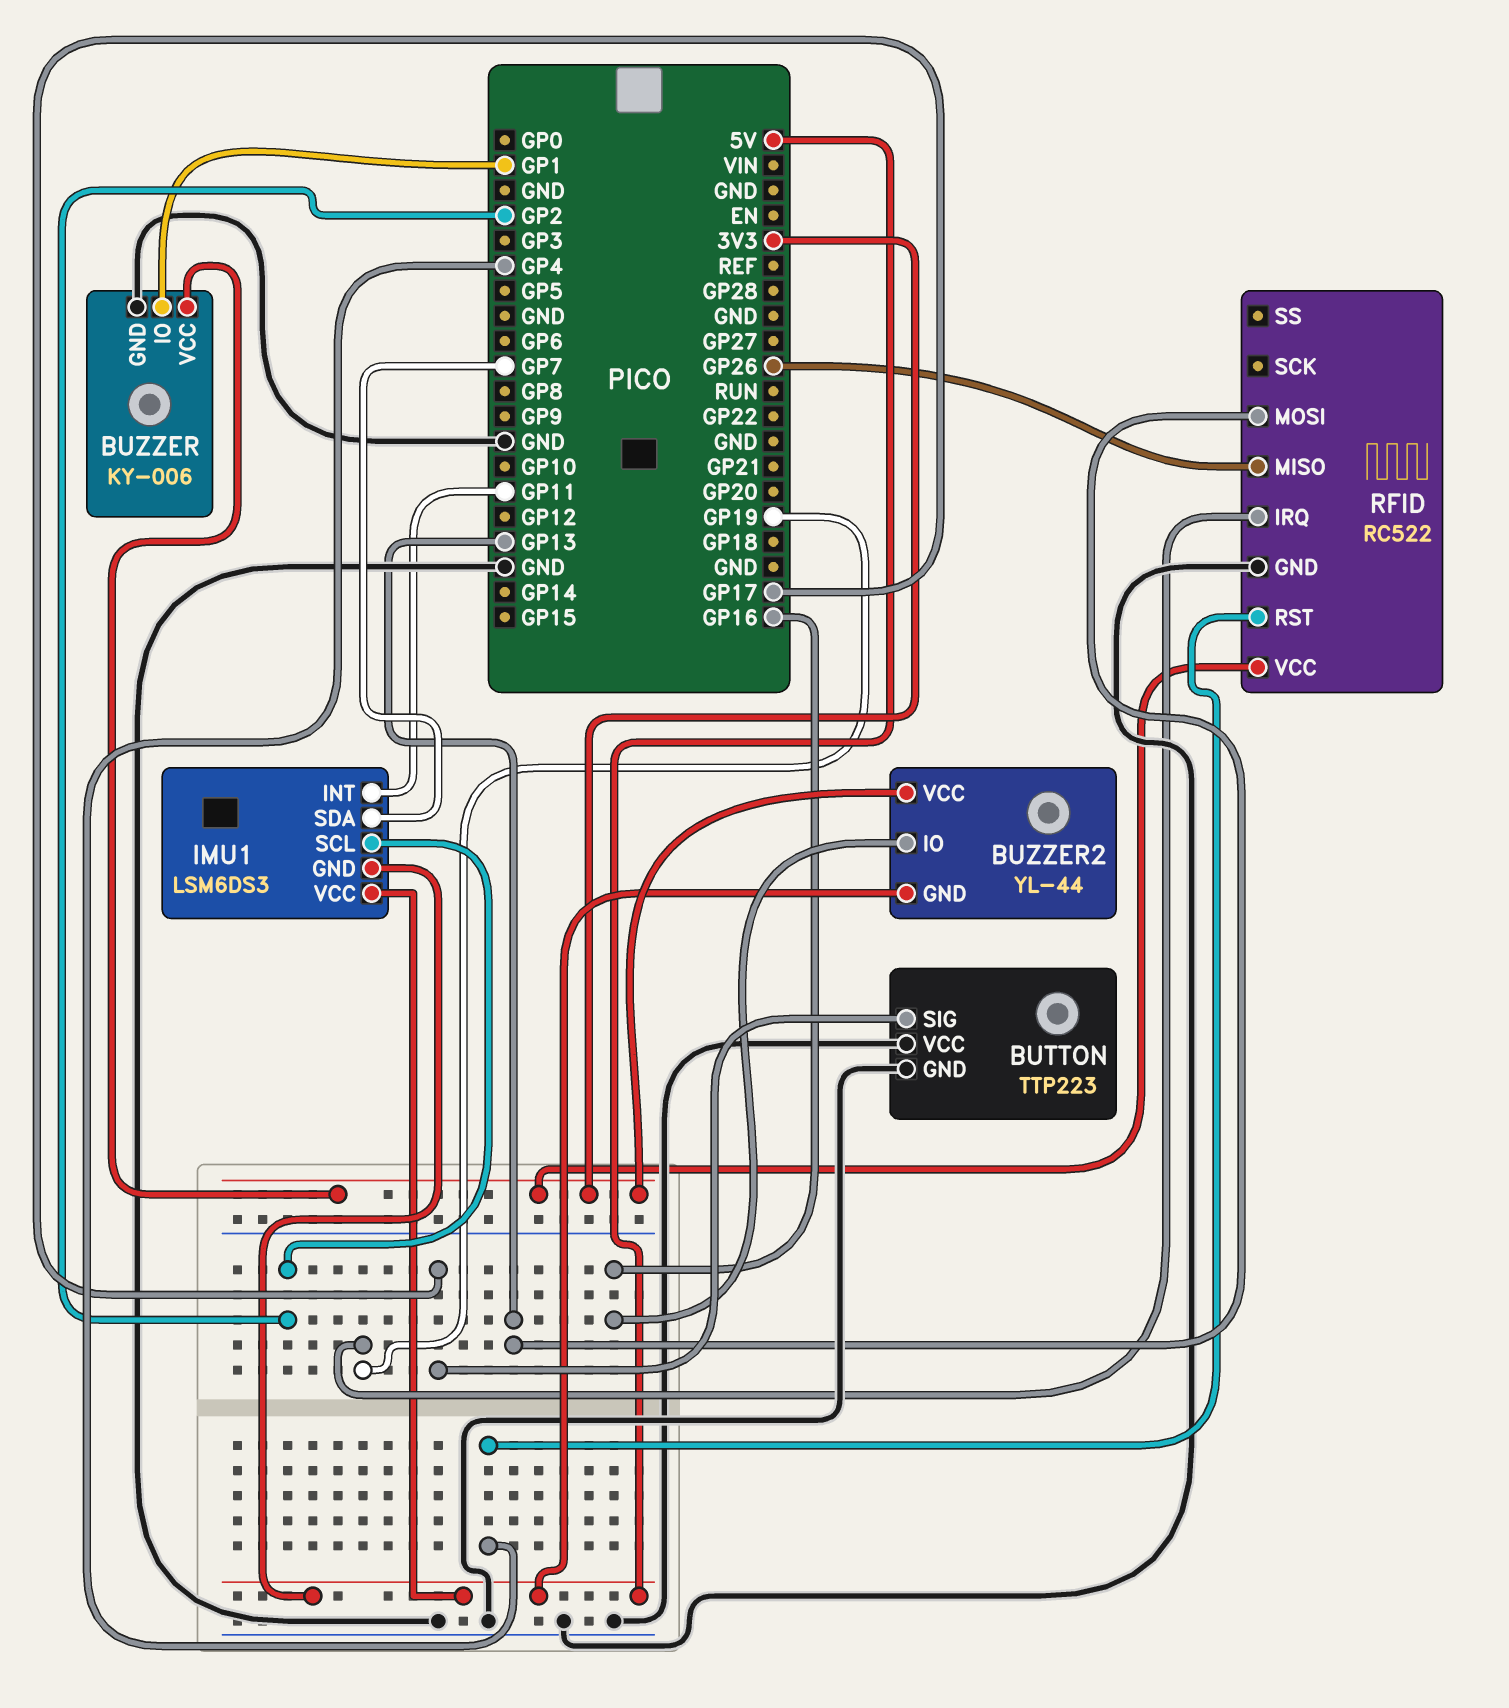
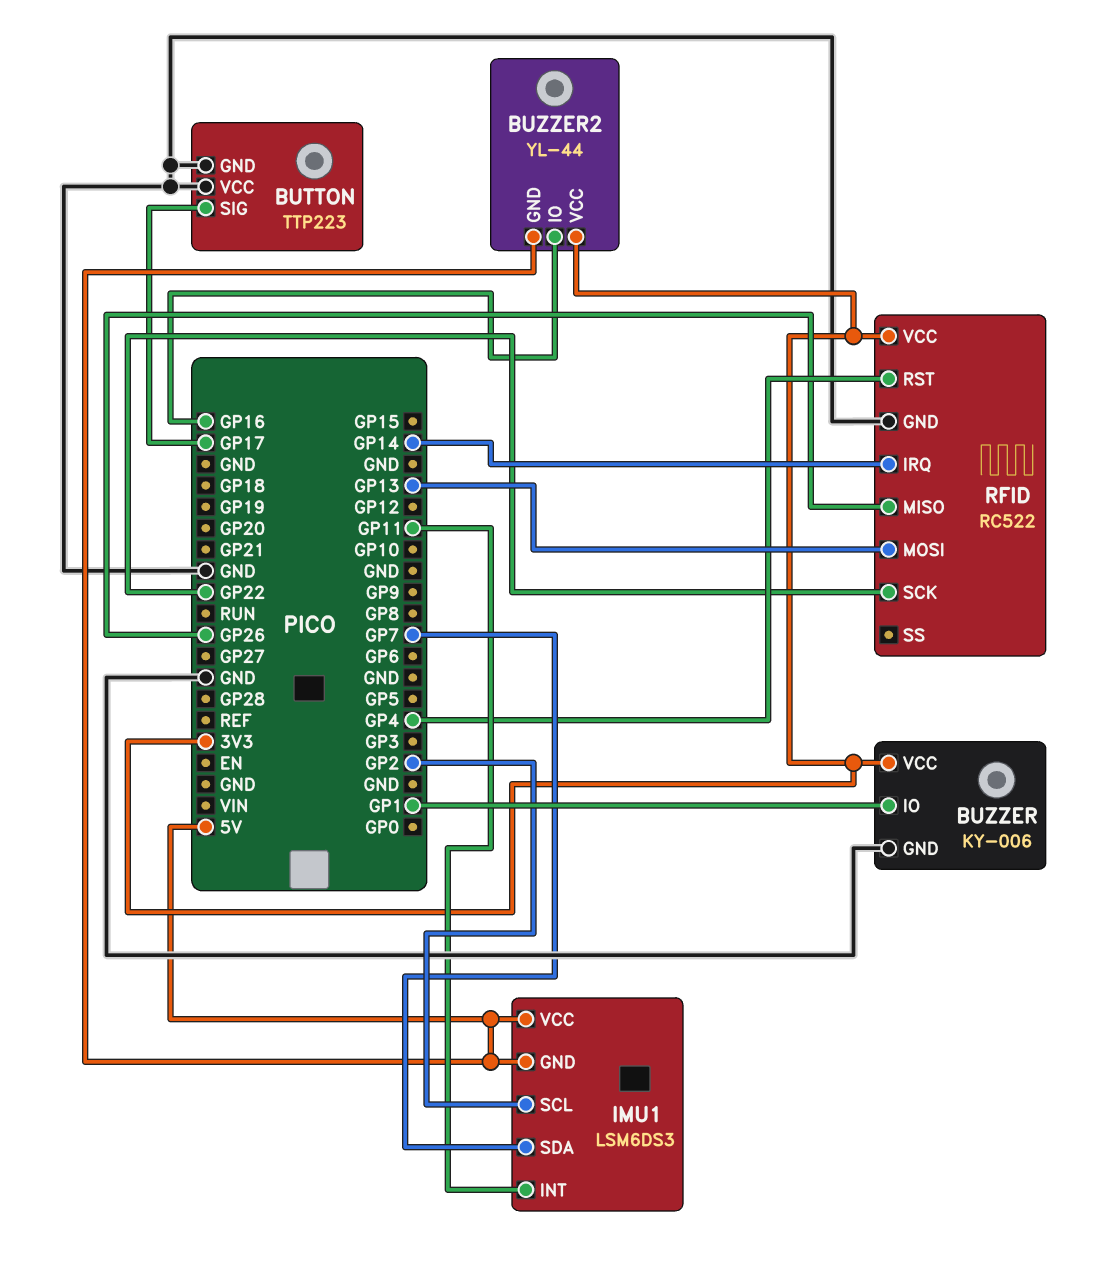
RFID pin IRQ: GP19 -> GP14
RFID pin SCK: none -> GP22

